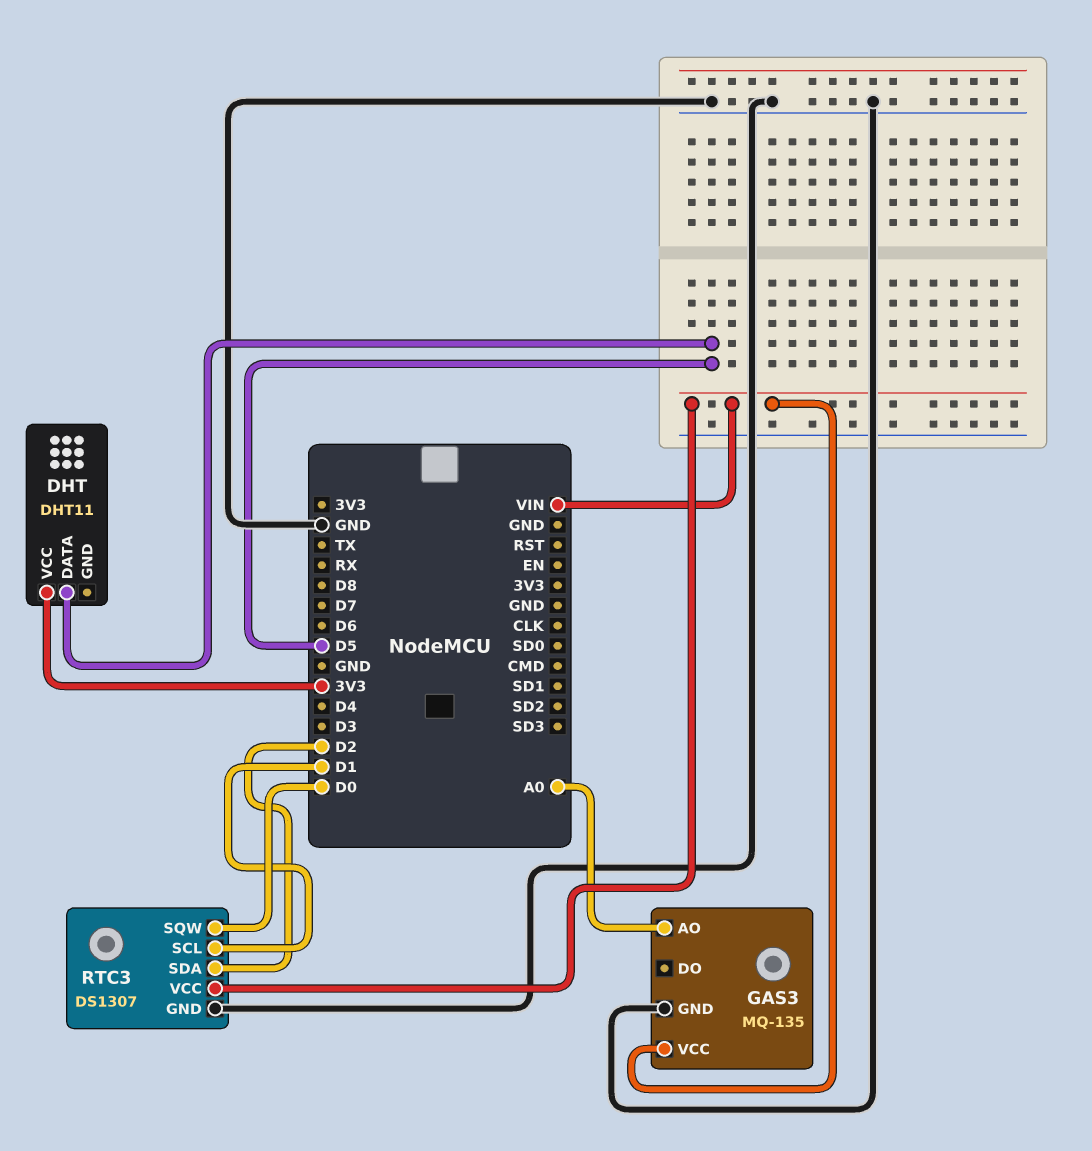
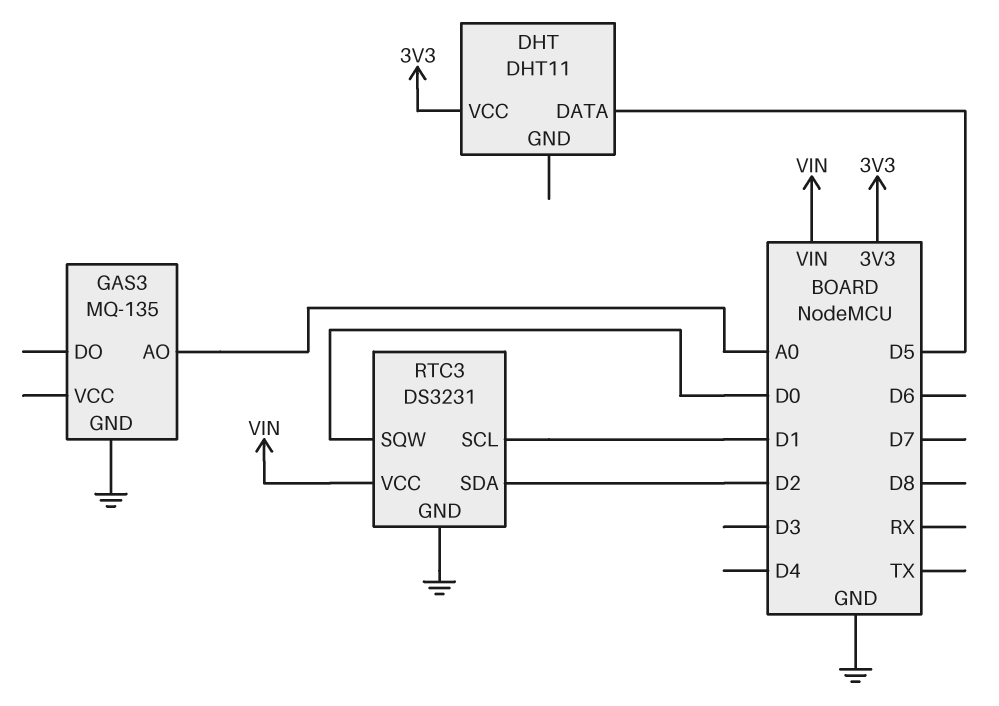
GAS3 pin VCC: VIN -> none
RTC3: DS1307 -> DS3231

